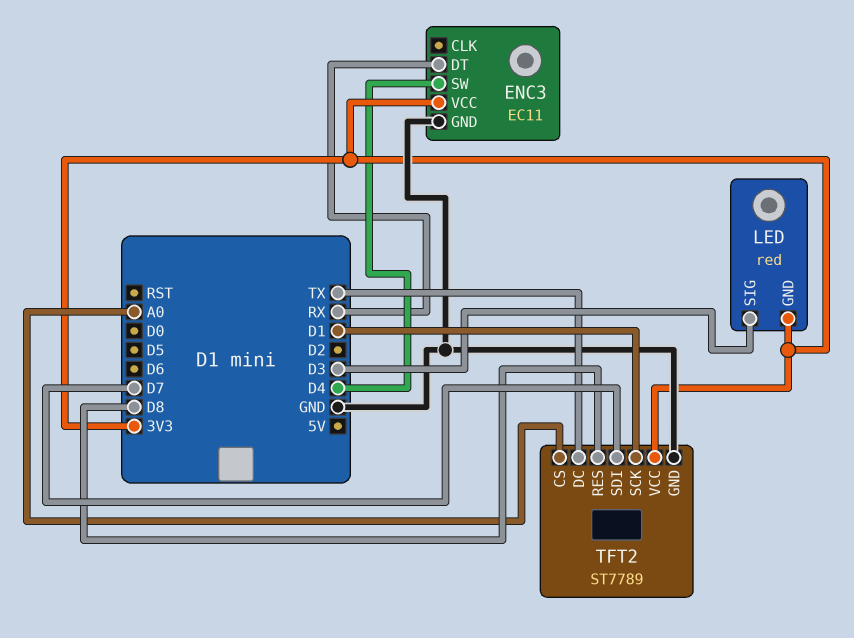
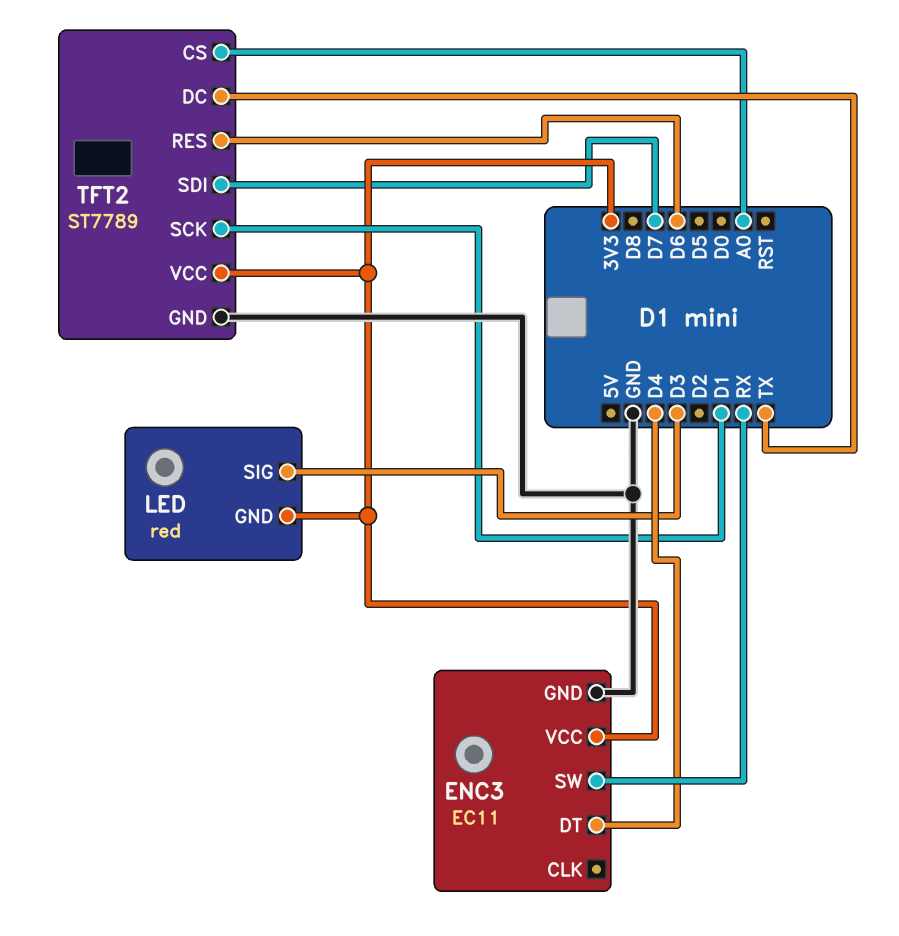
ENC3 pin DT: RX -> D4
ENC3 pin SW: D4 -> RX
TFT2 pin RES: D8 -> D6

